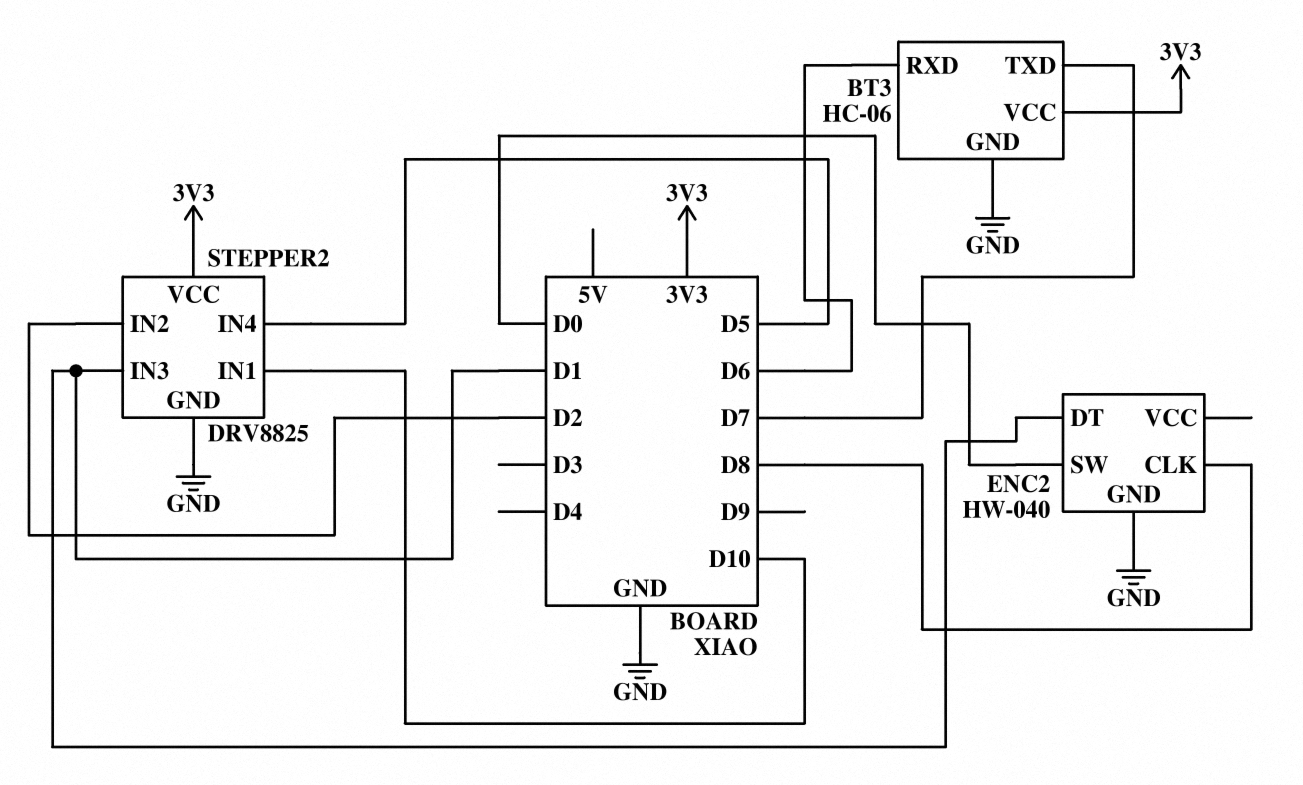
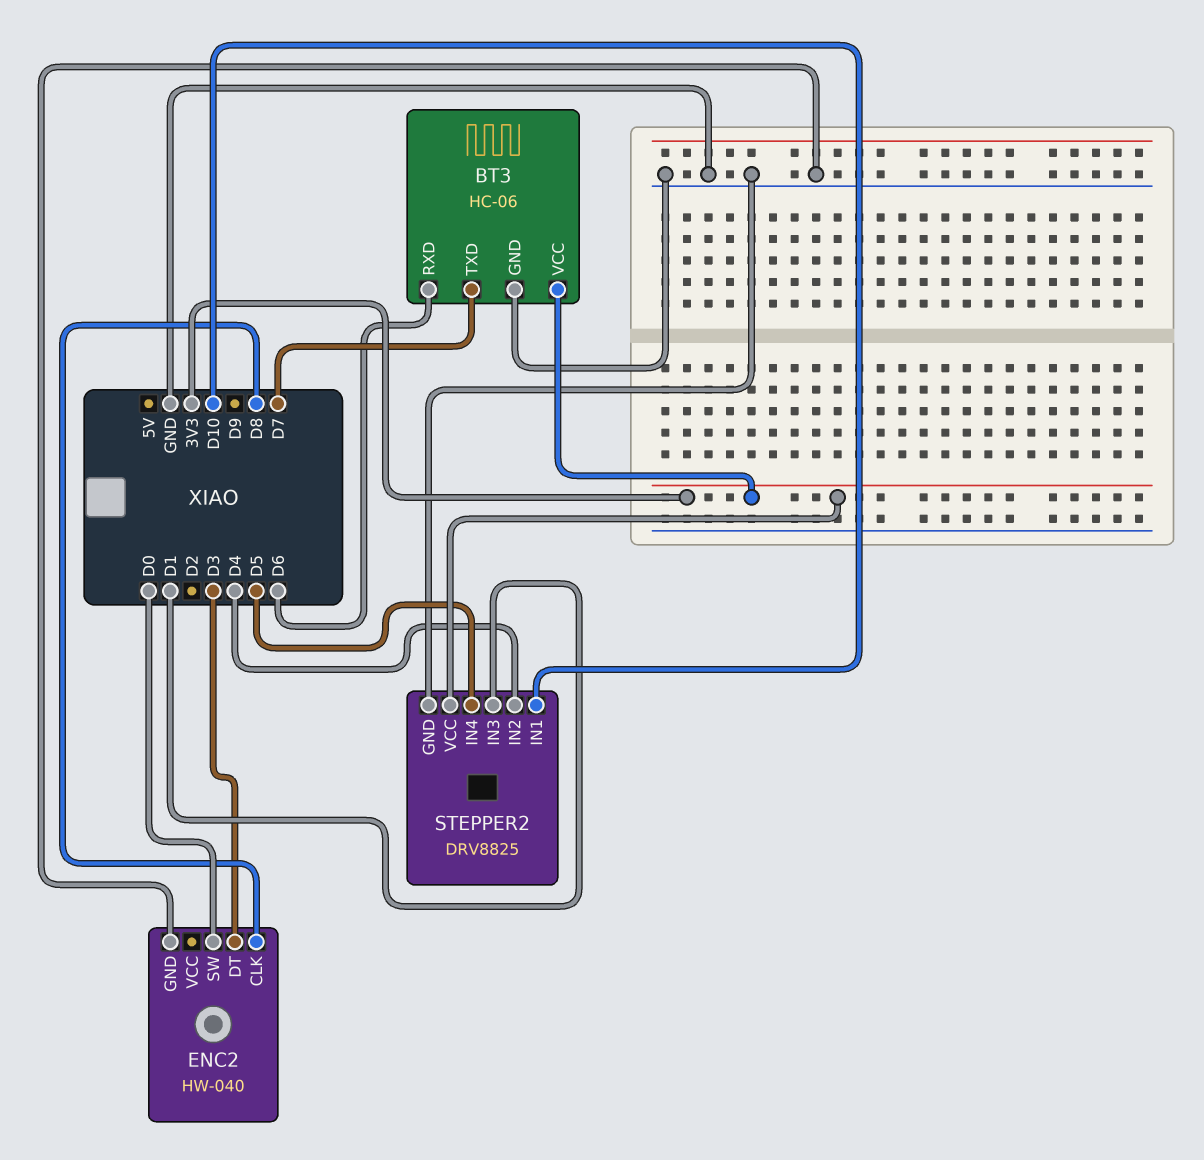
ENC2 pin DT: D1 -> D3
STEPPER2 pin IN2: D2 -> D4

